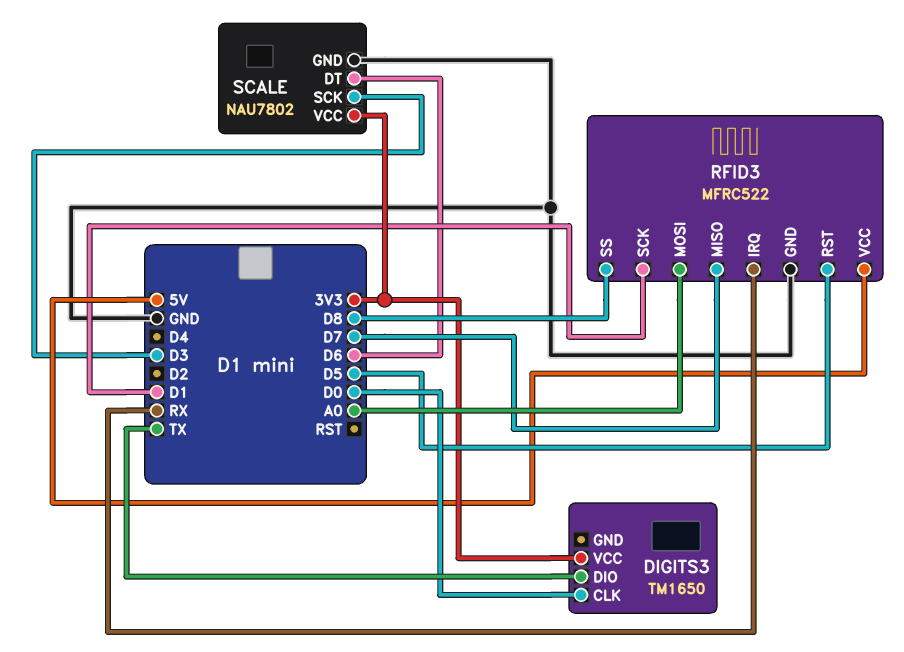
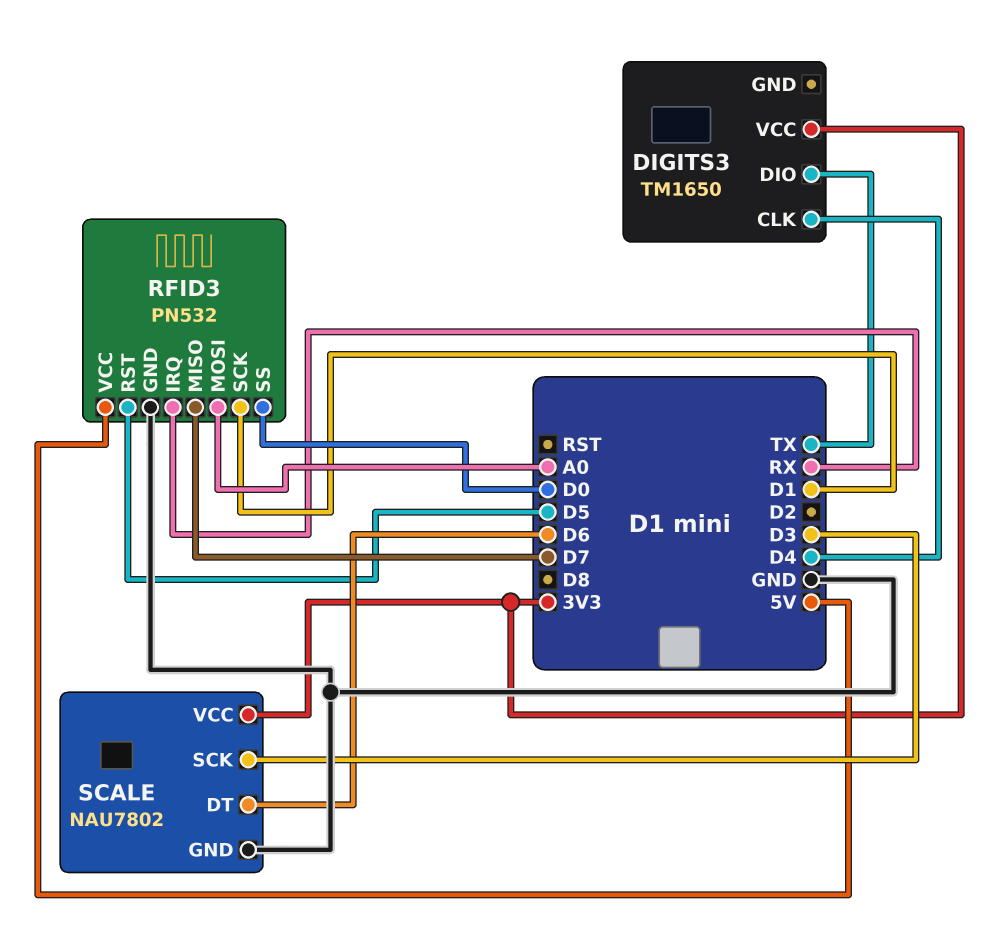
DIGITS3 pin CLK: D0 -> D4
RFID3: MFRC522 -> PN532
RFID3 pin SS: D8 -> D0

